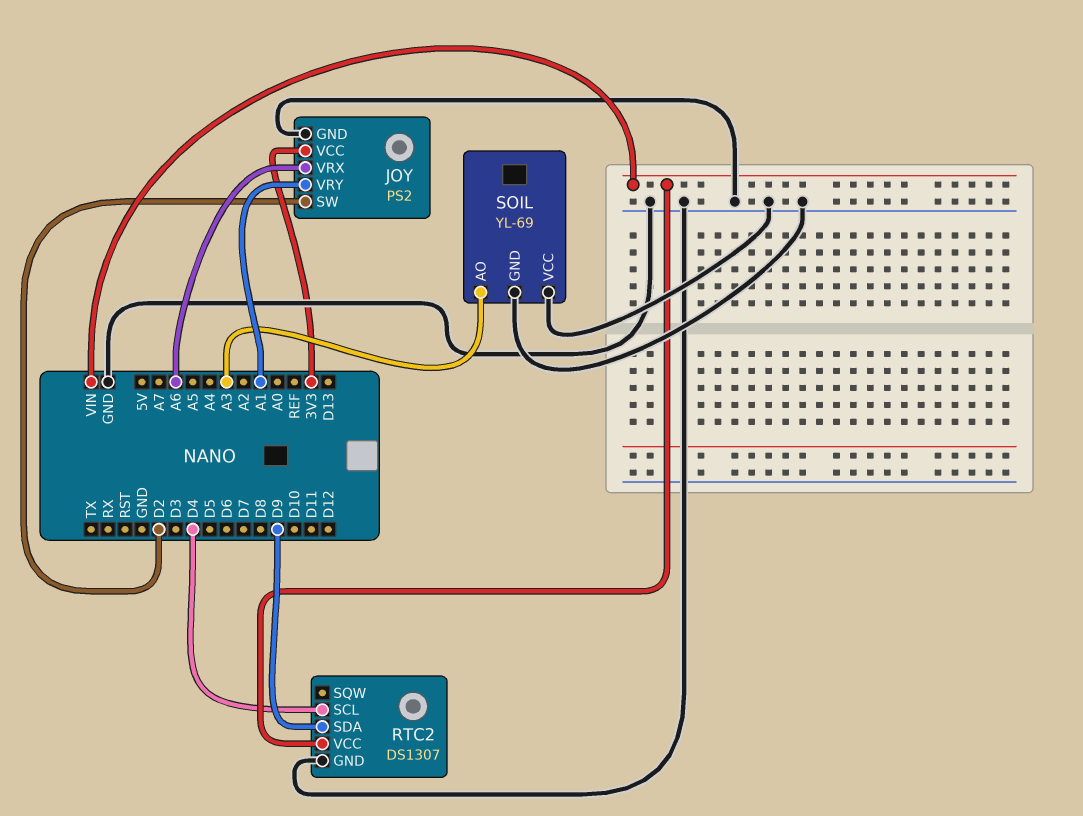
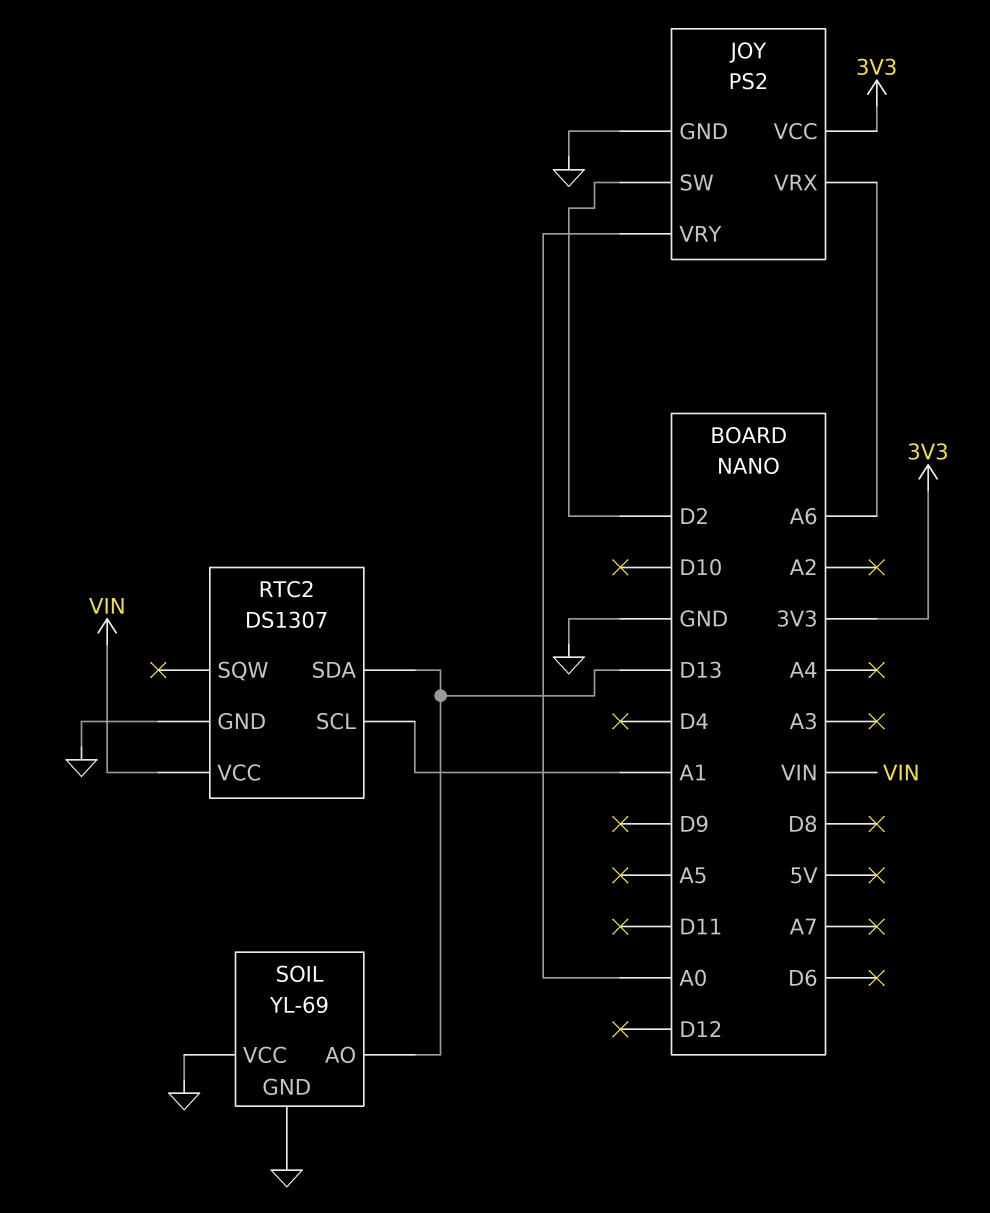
JOY pin VRY: A1 -> A0
RTC2 pin SCL: D4 -> A1
RTC2 pin SDA: D9 -> D13
SOIL pin AO: A3 -> D13

